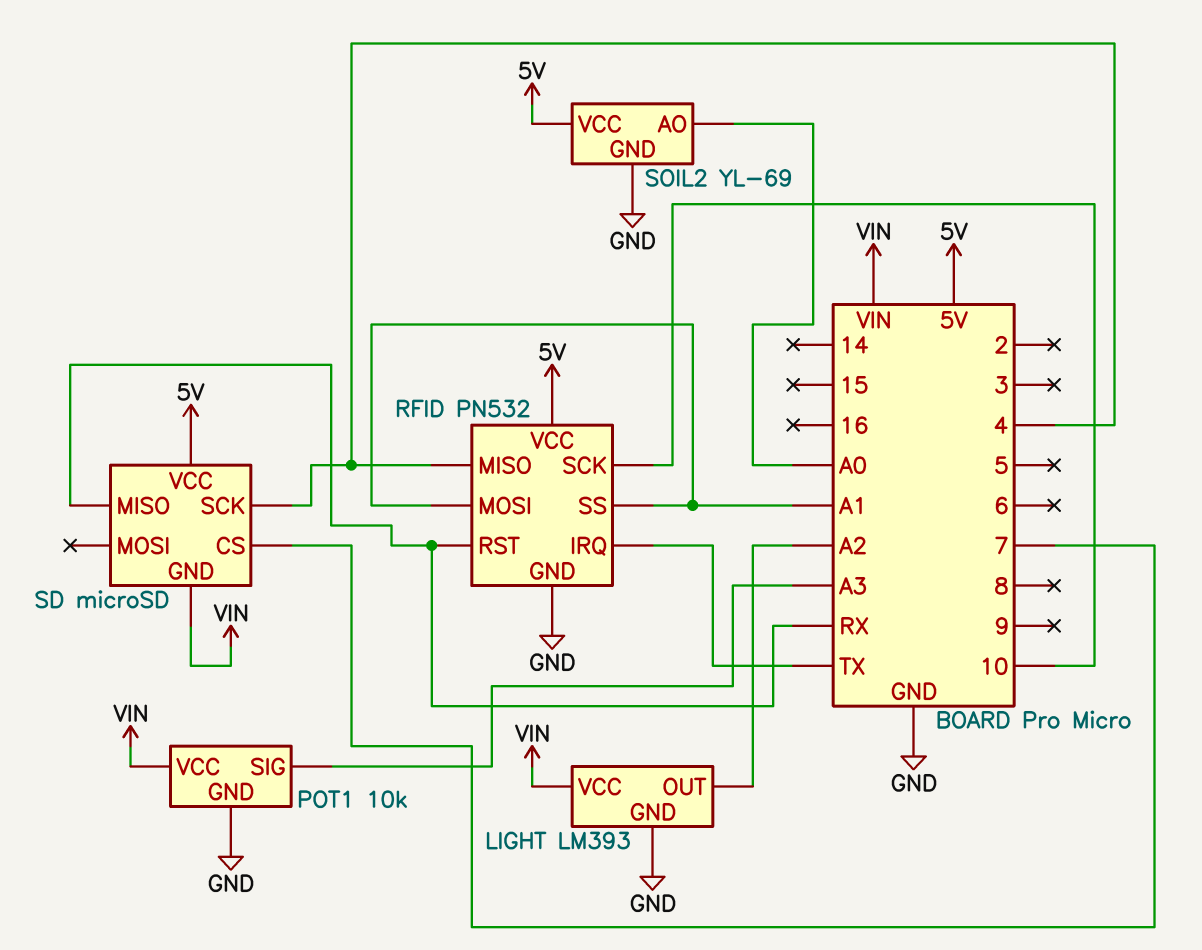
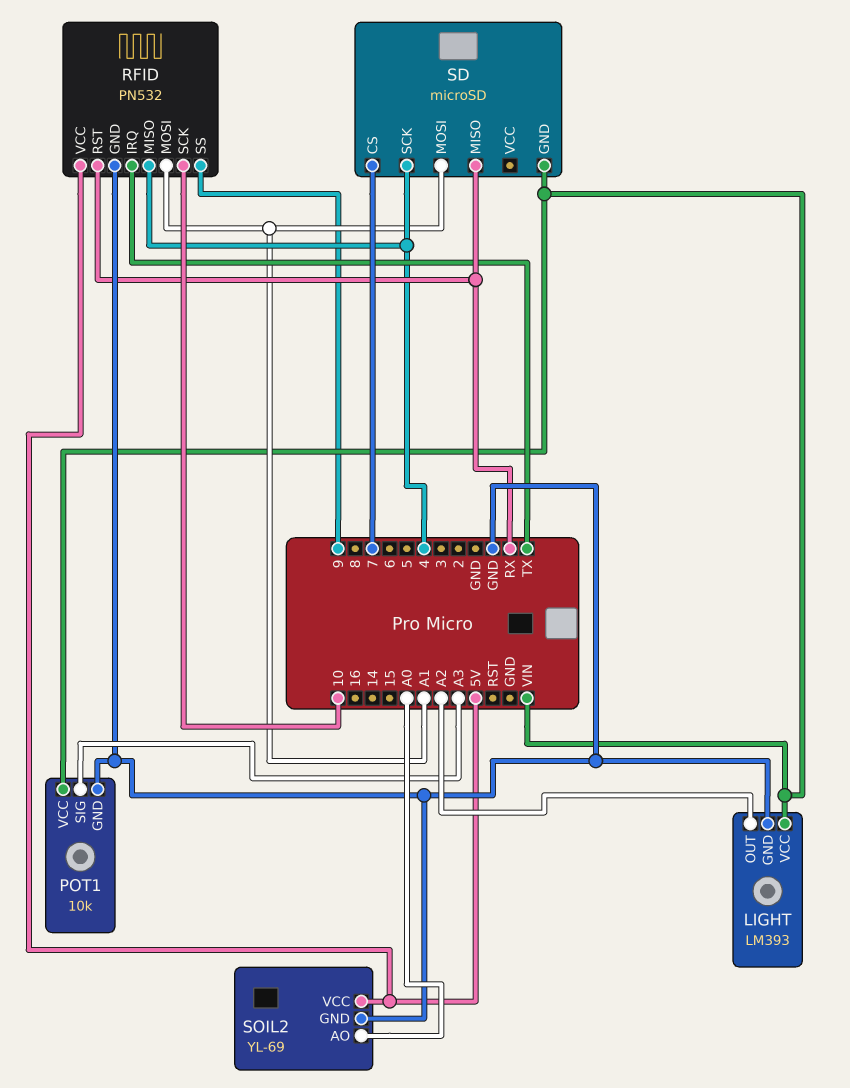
RFID pin SS: A1 -> 9
SD pin MOSI: none -> A1
SD pin VCC: 5V -> none

